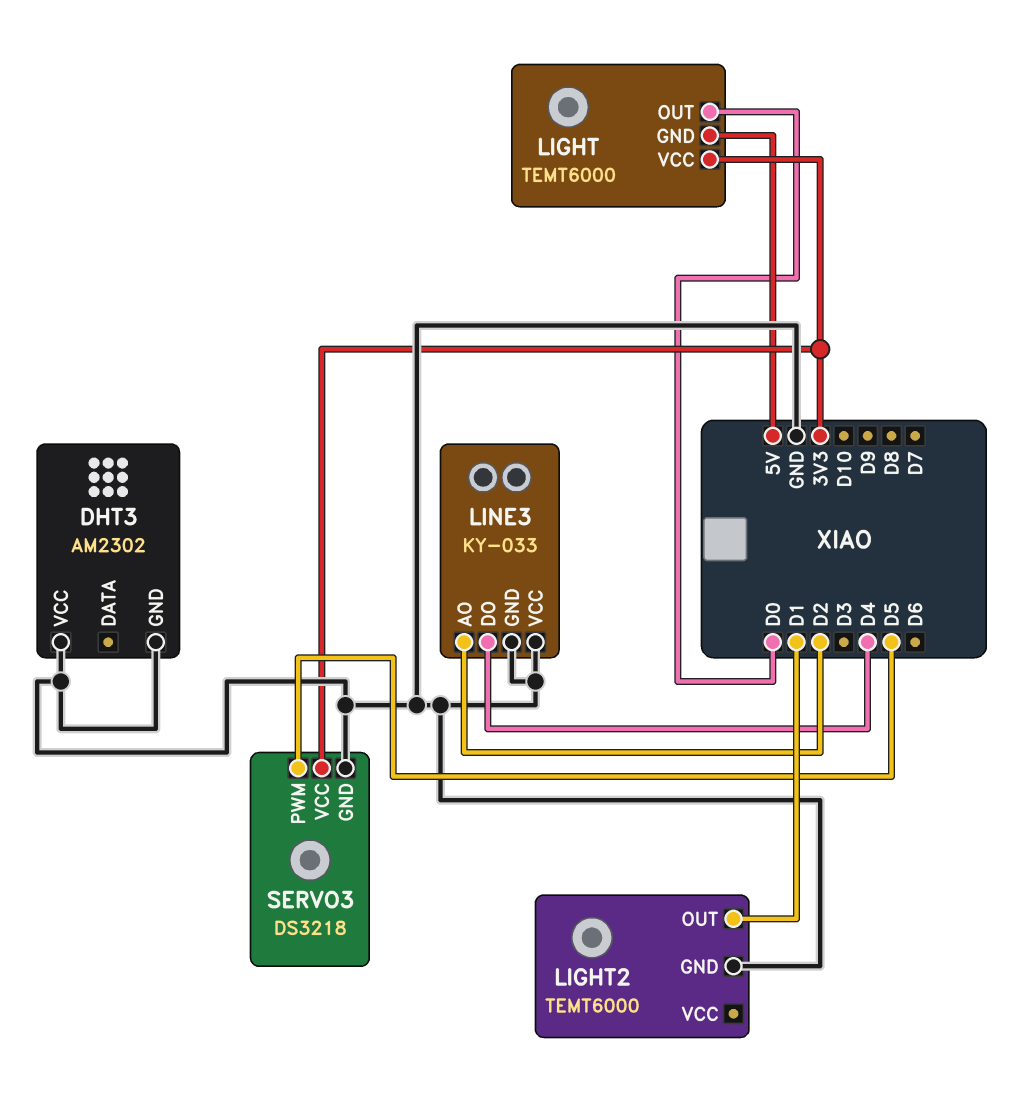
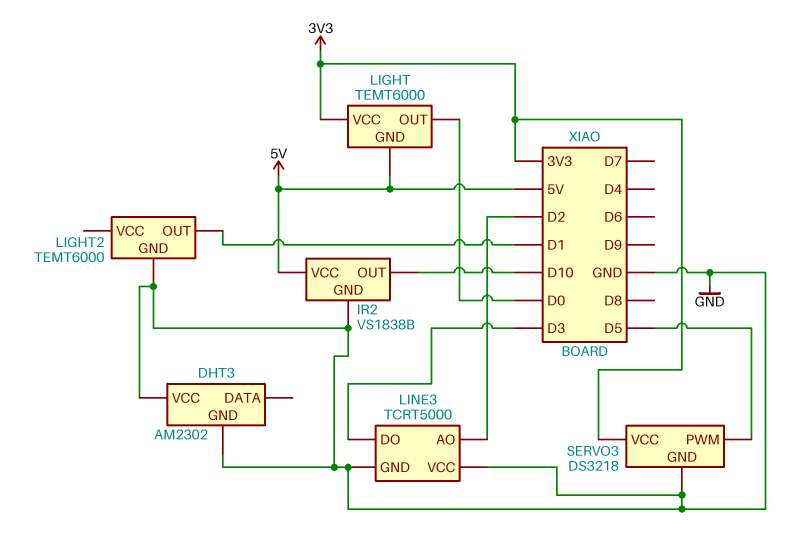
IR2: none -> VS1838B
IR2 pin GND: none -> GND
IR2 pin OUT: none -> D10
IR2 pin VCC: none -> 5V
LINE3: KY-033 -> TCRT5000
LINE3 pin DO: D4 -> D3

